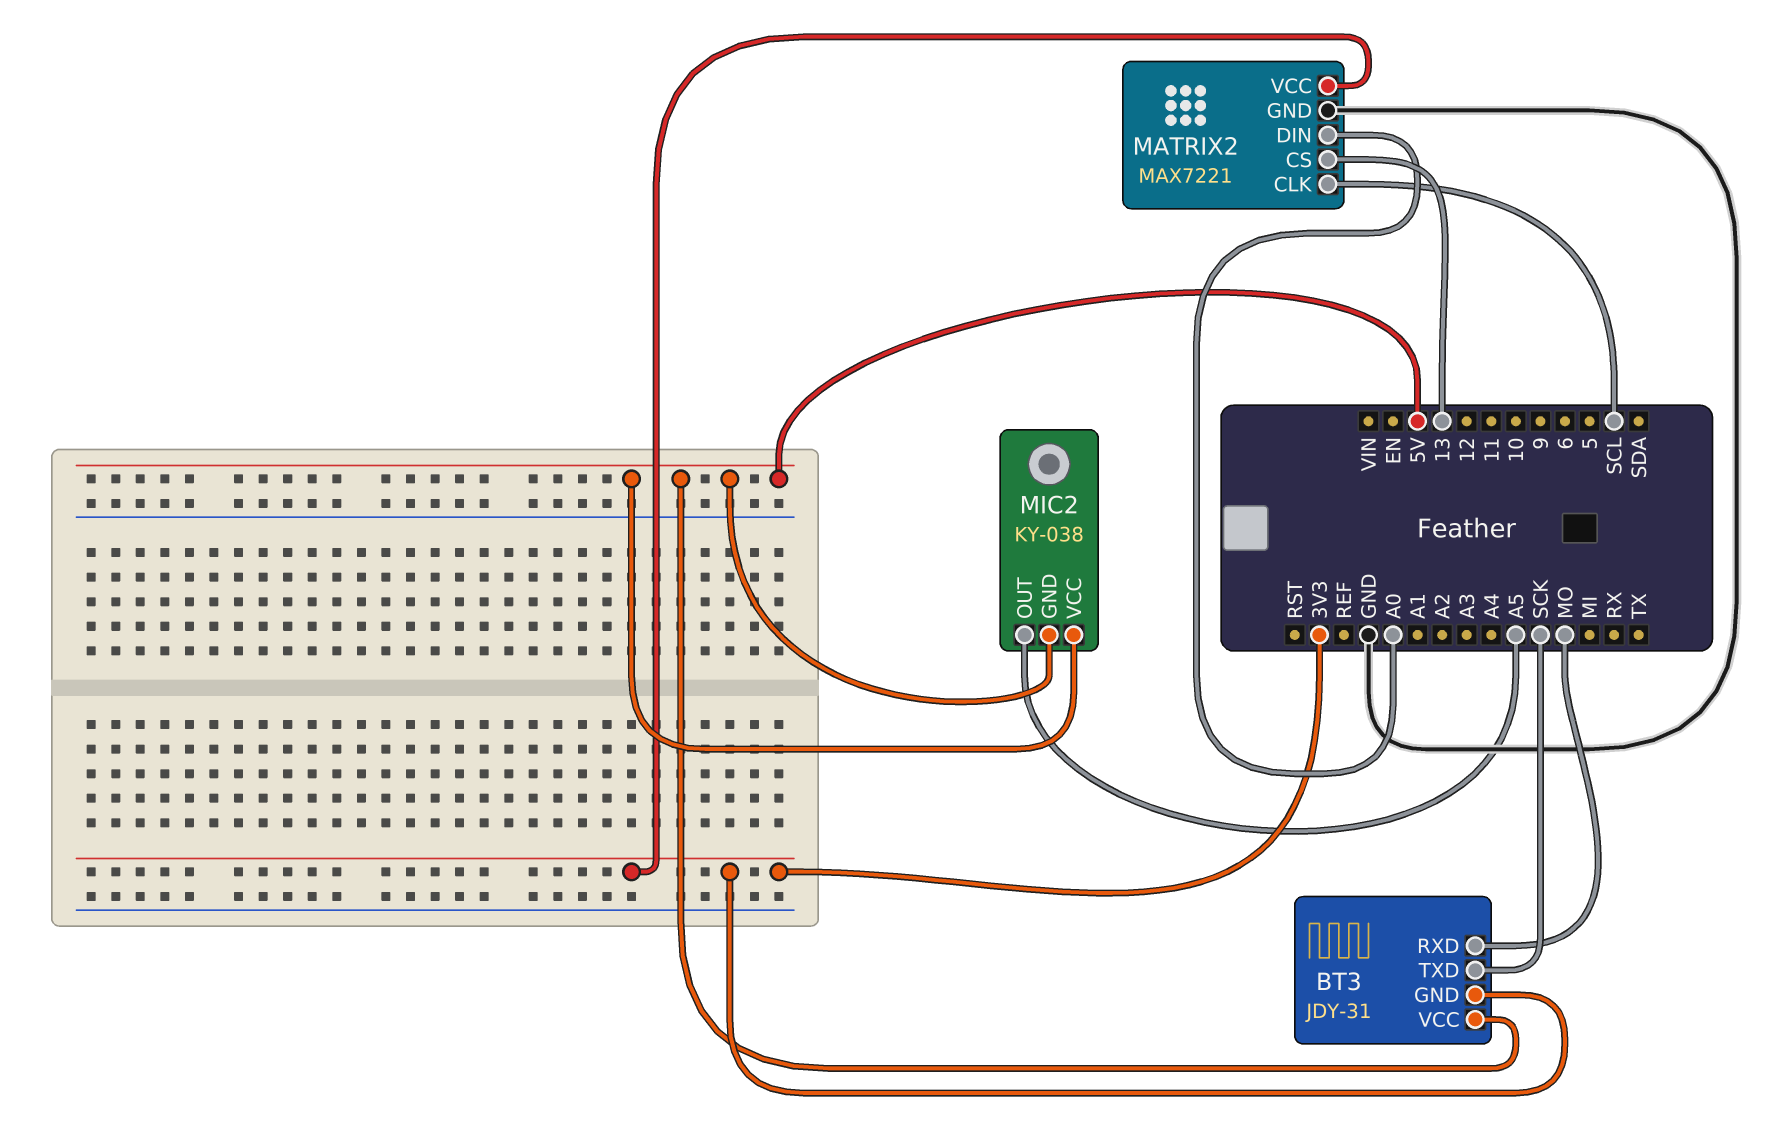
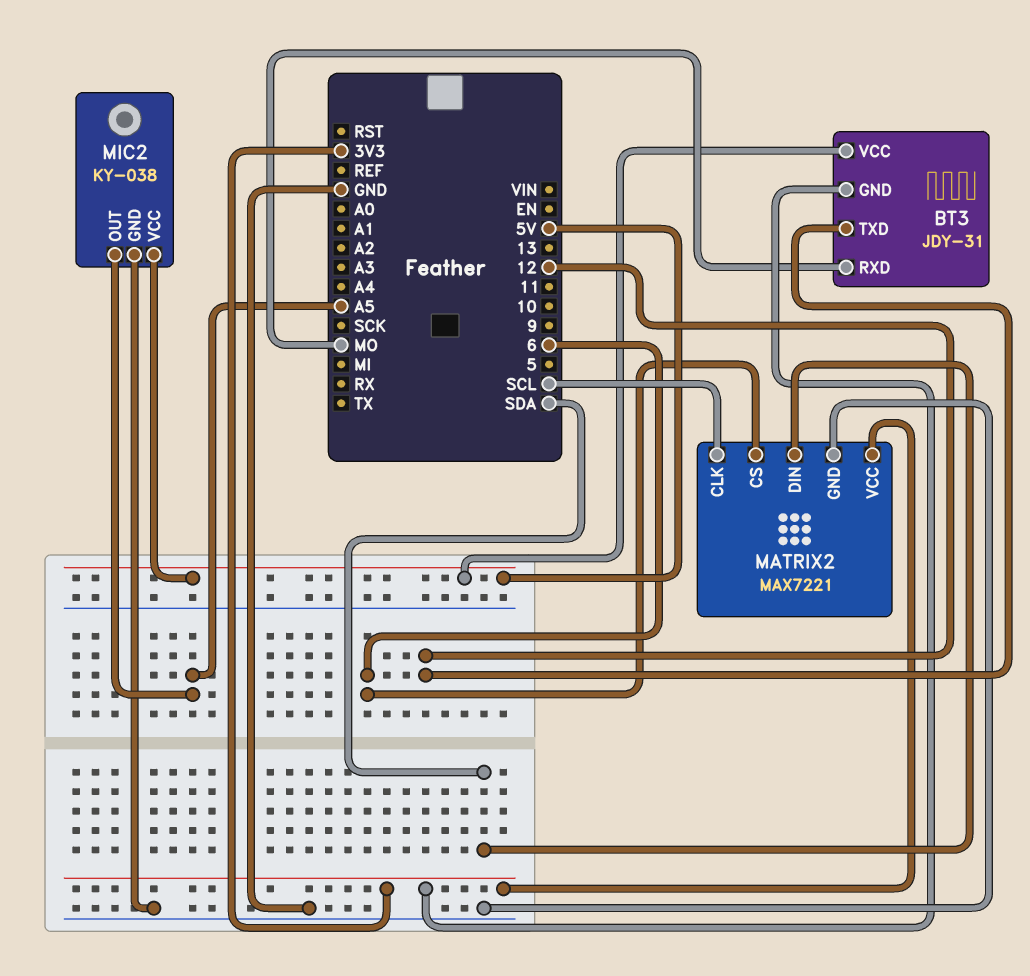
BT3 pin TXD: SCK -> 12
MATRIX2 pin CS: 13 -> 6
MATRIX2 pin DIN: A0 -> SDA
MIC2 pin GND: 5V -> GND

